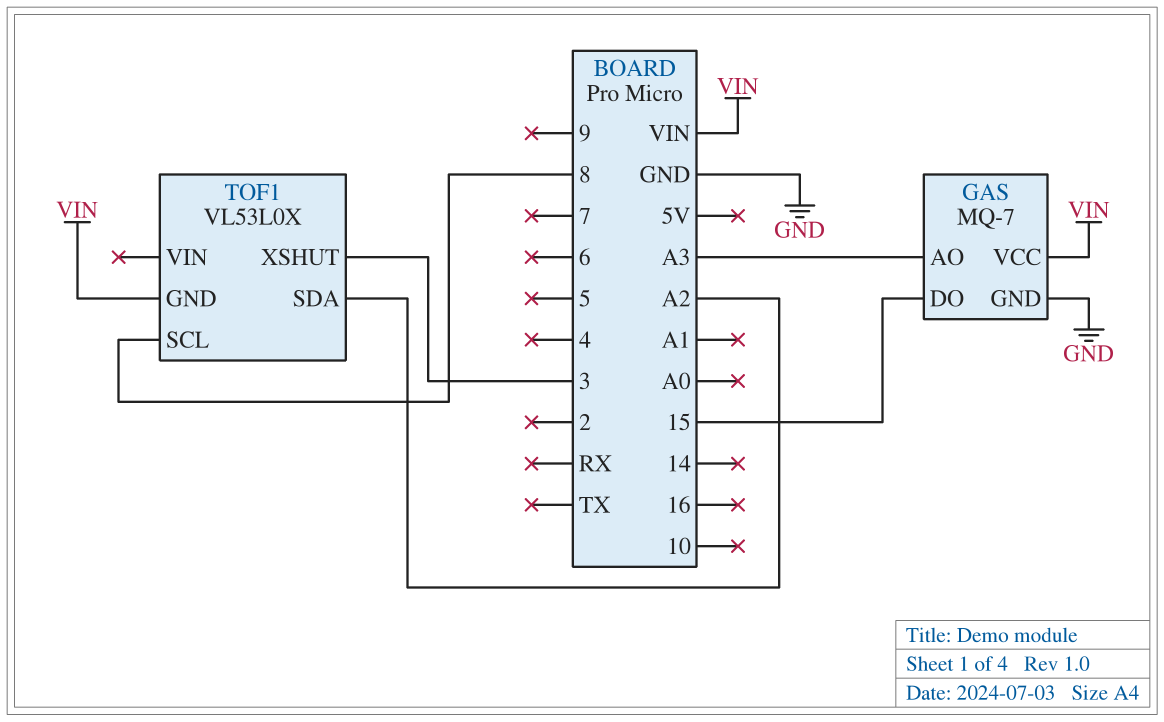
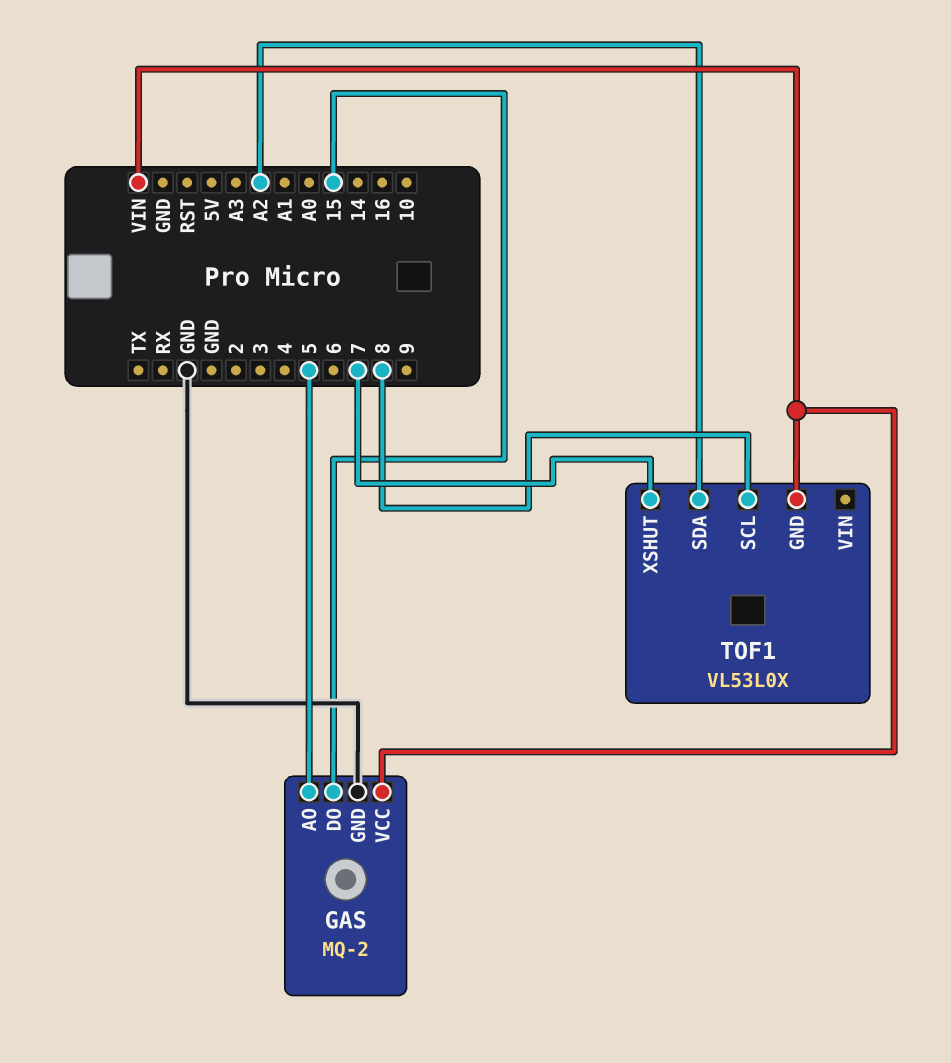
GAS: MQ-7 -> MQ-2
GAS pin AO: A3 -> 5
TOF1 pin XSHUT: 3 -> 7

